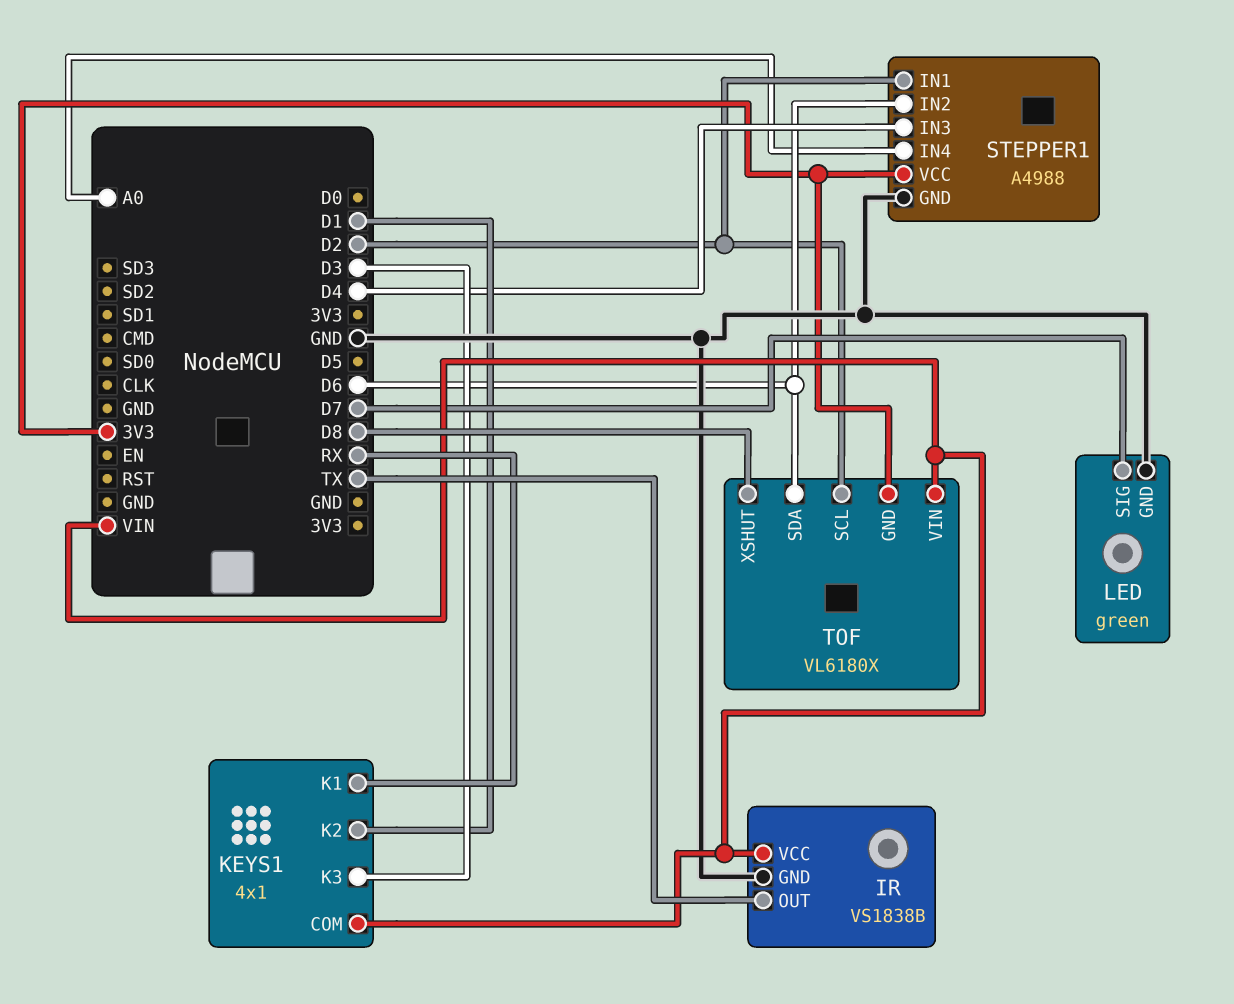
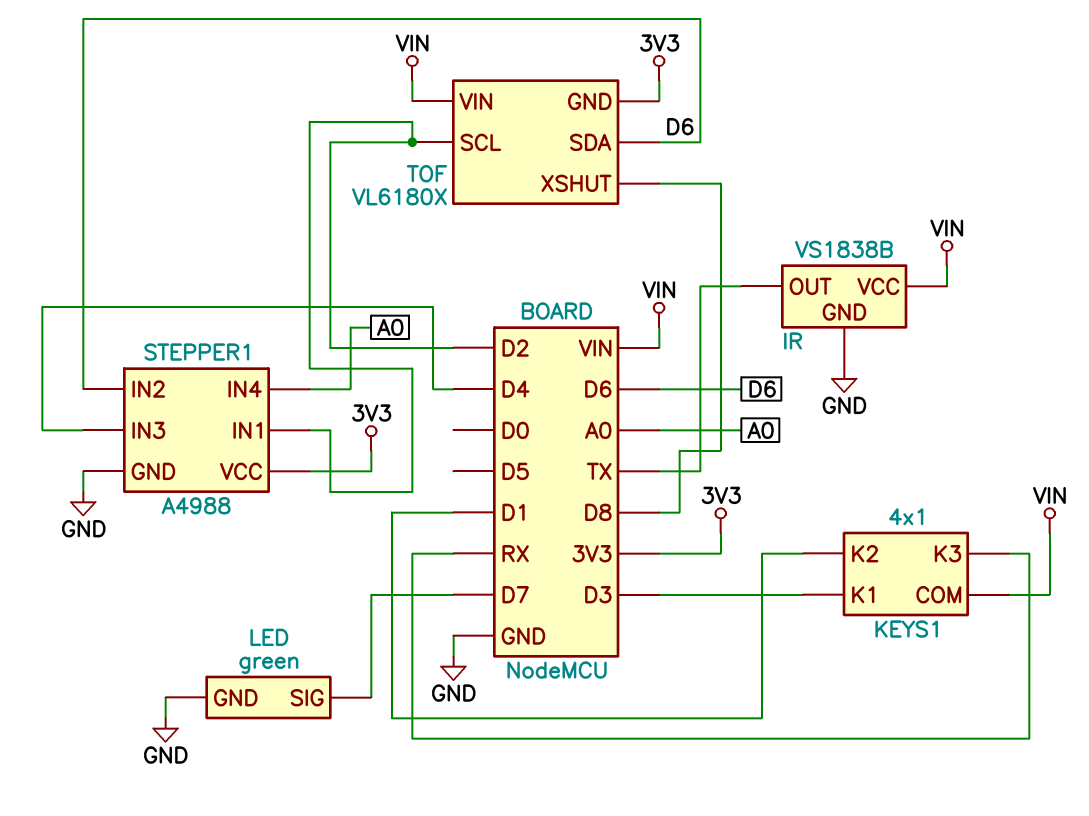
KEYS1 pin K1: RX -> D3
KEYS1 pin K3: D3 -> RX

